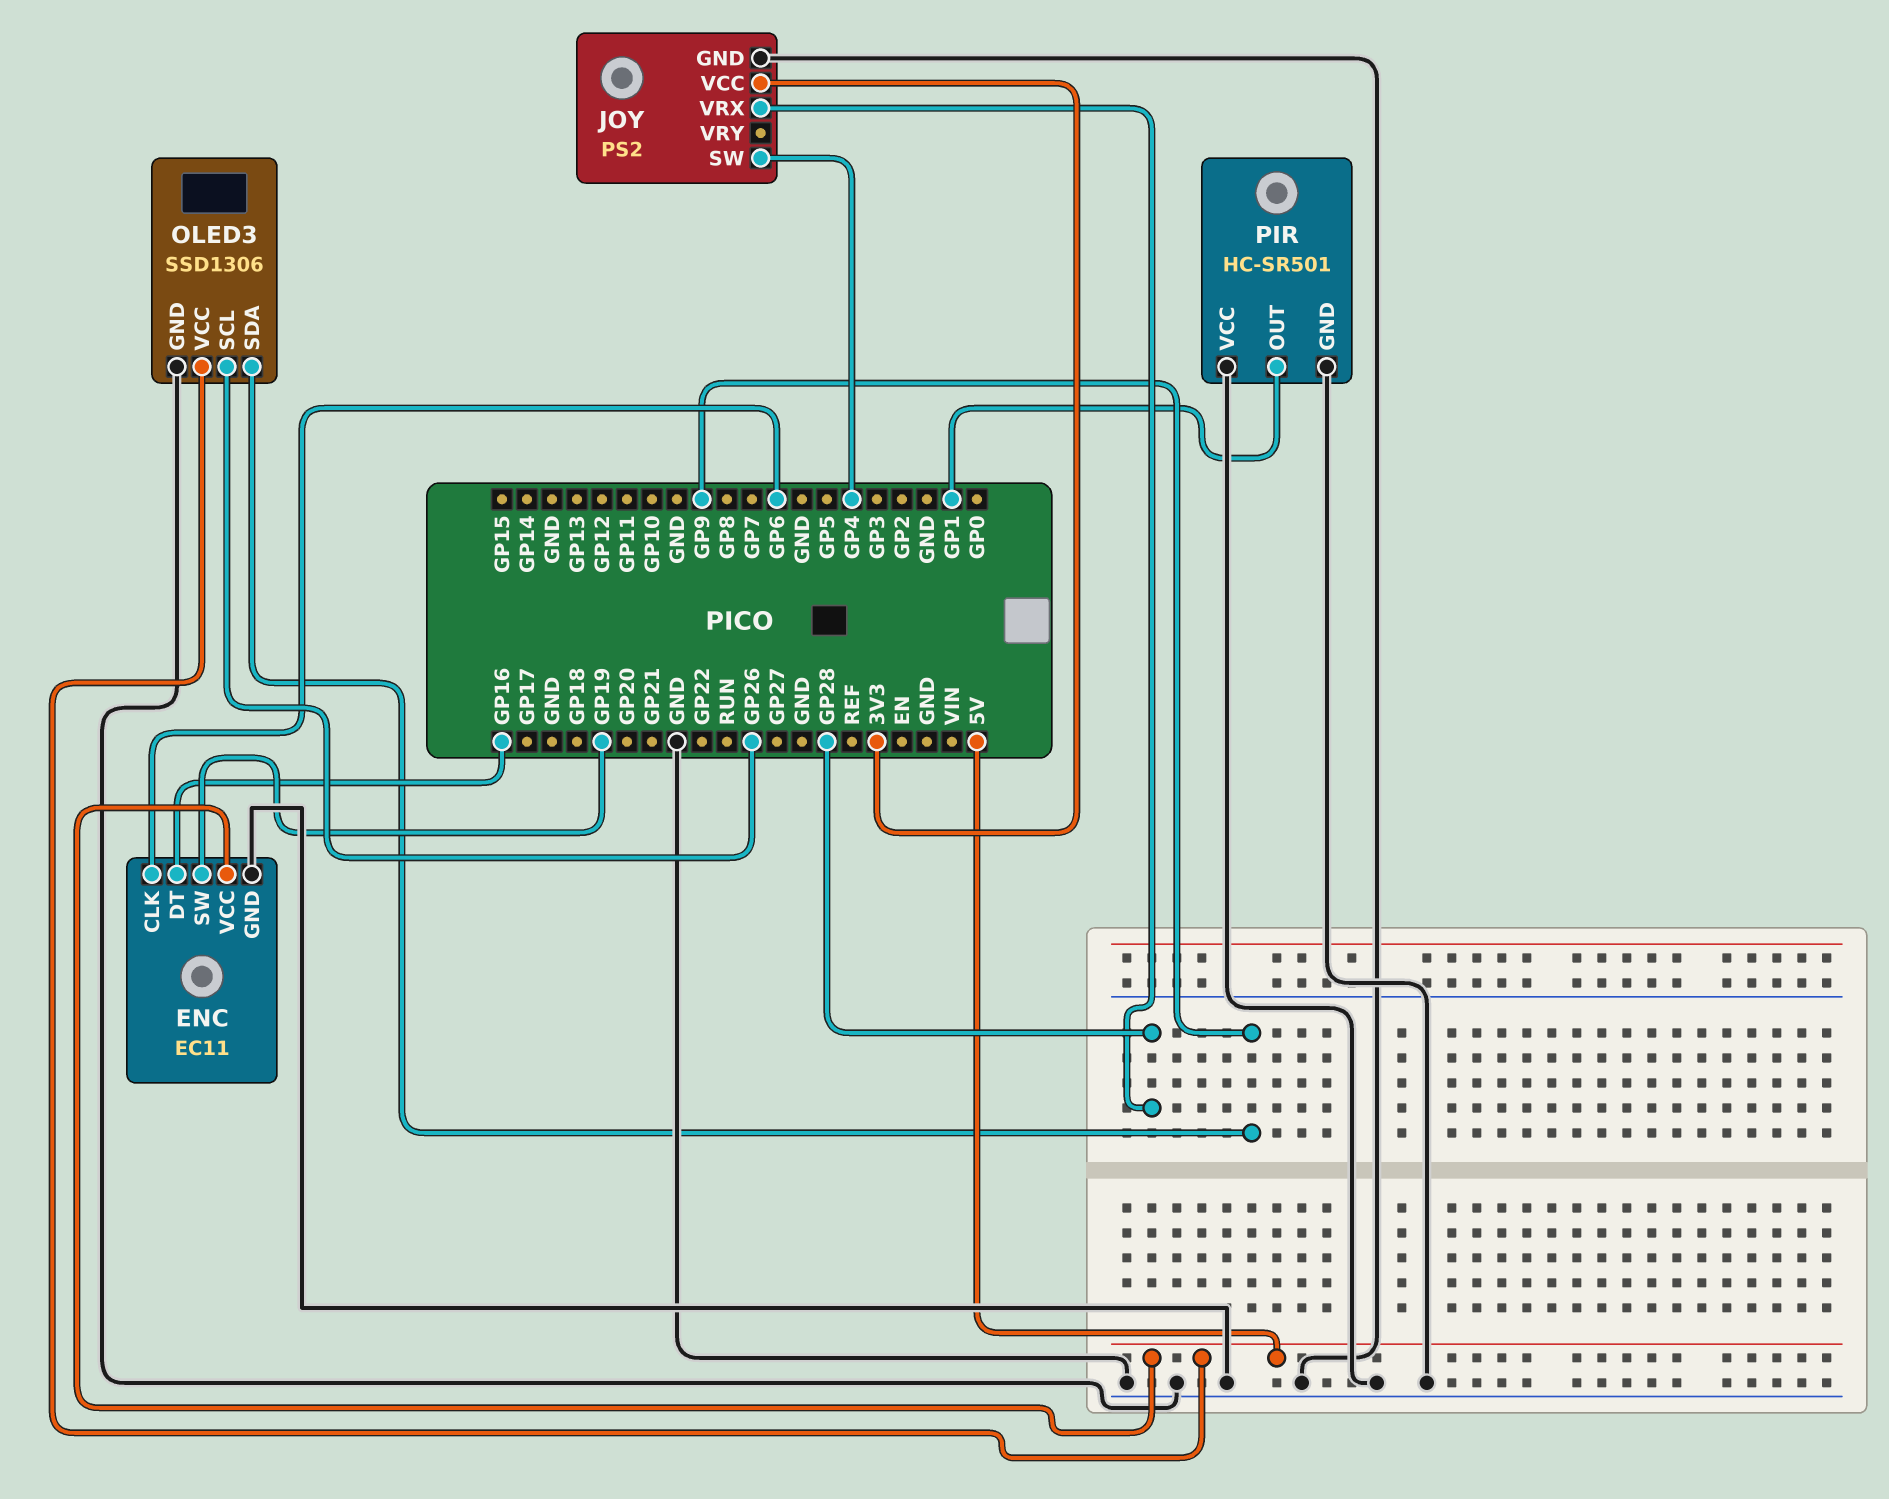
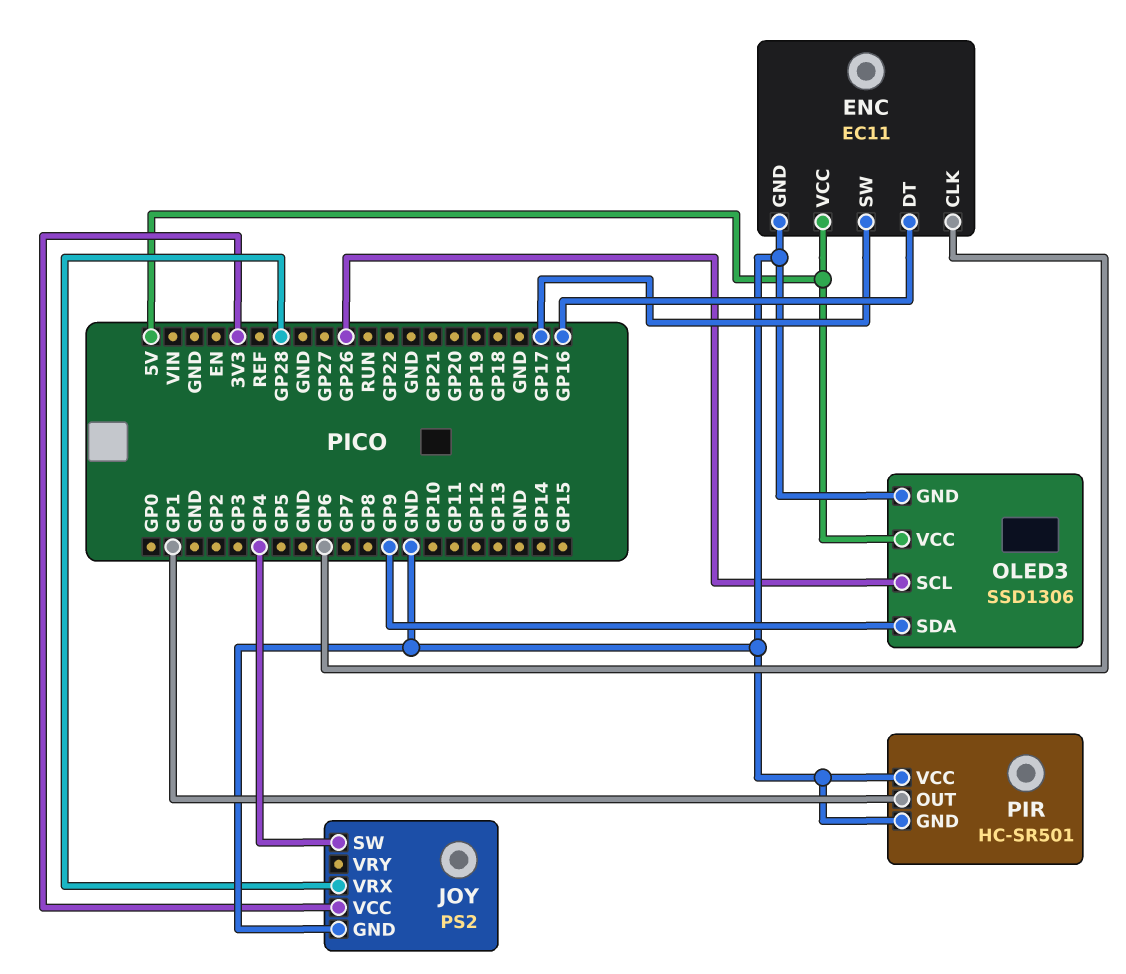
ENC pin SW: GP19 -> GP17

